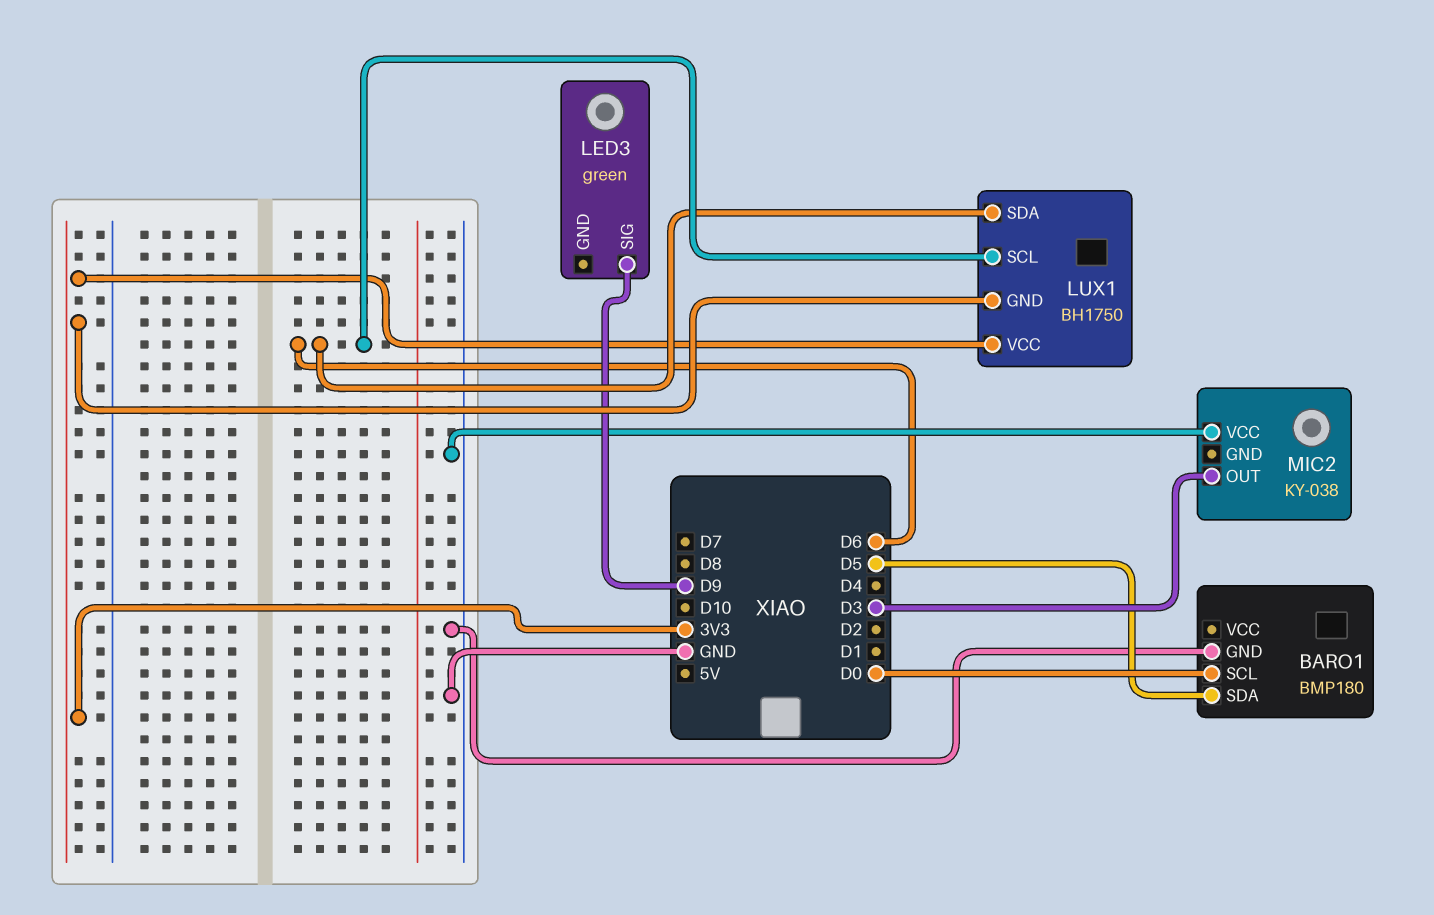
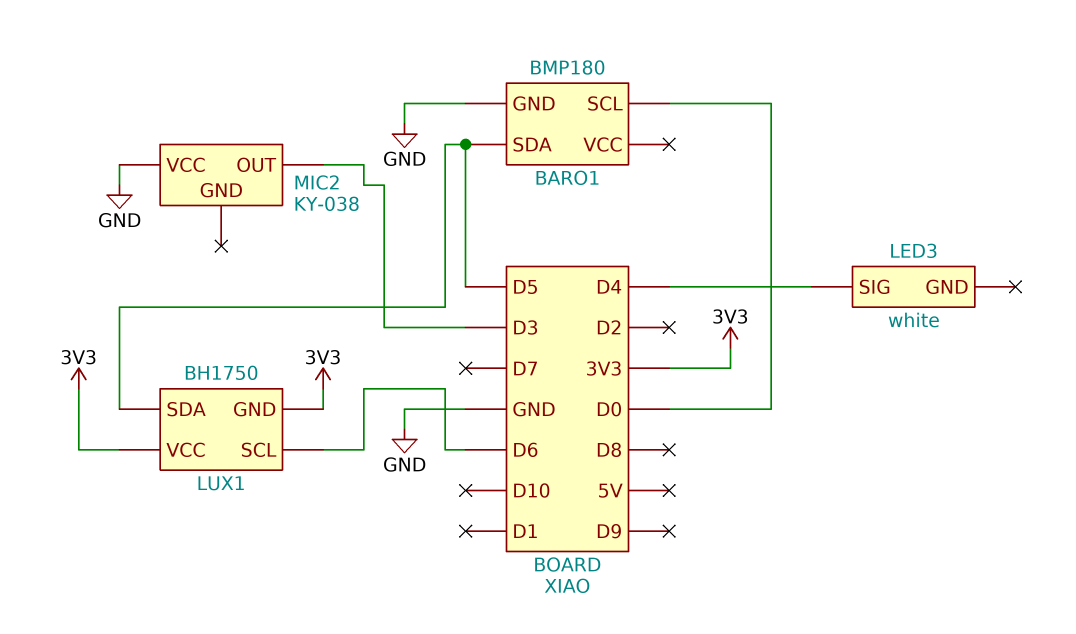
LED3: green -> white
LED3 pin SIG: D9 -> D4
LUX1 pin SDA: D6 -> D5

